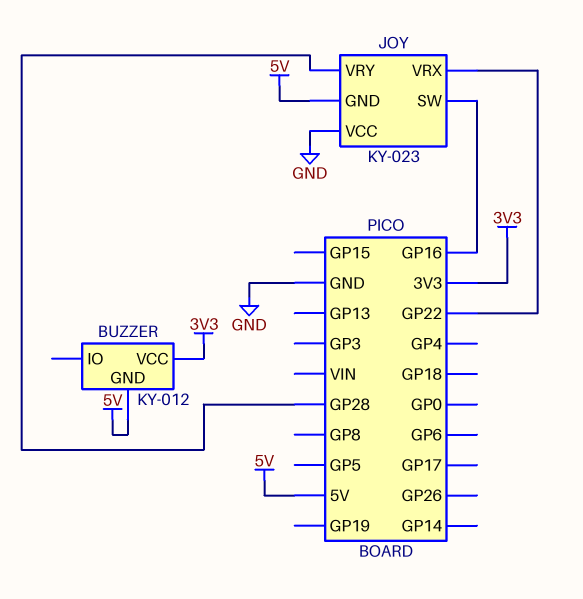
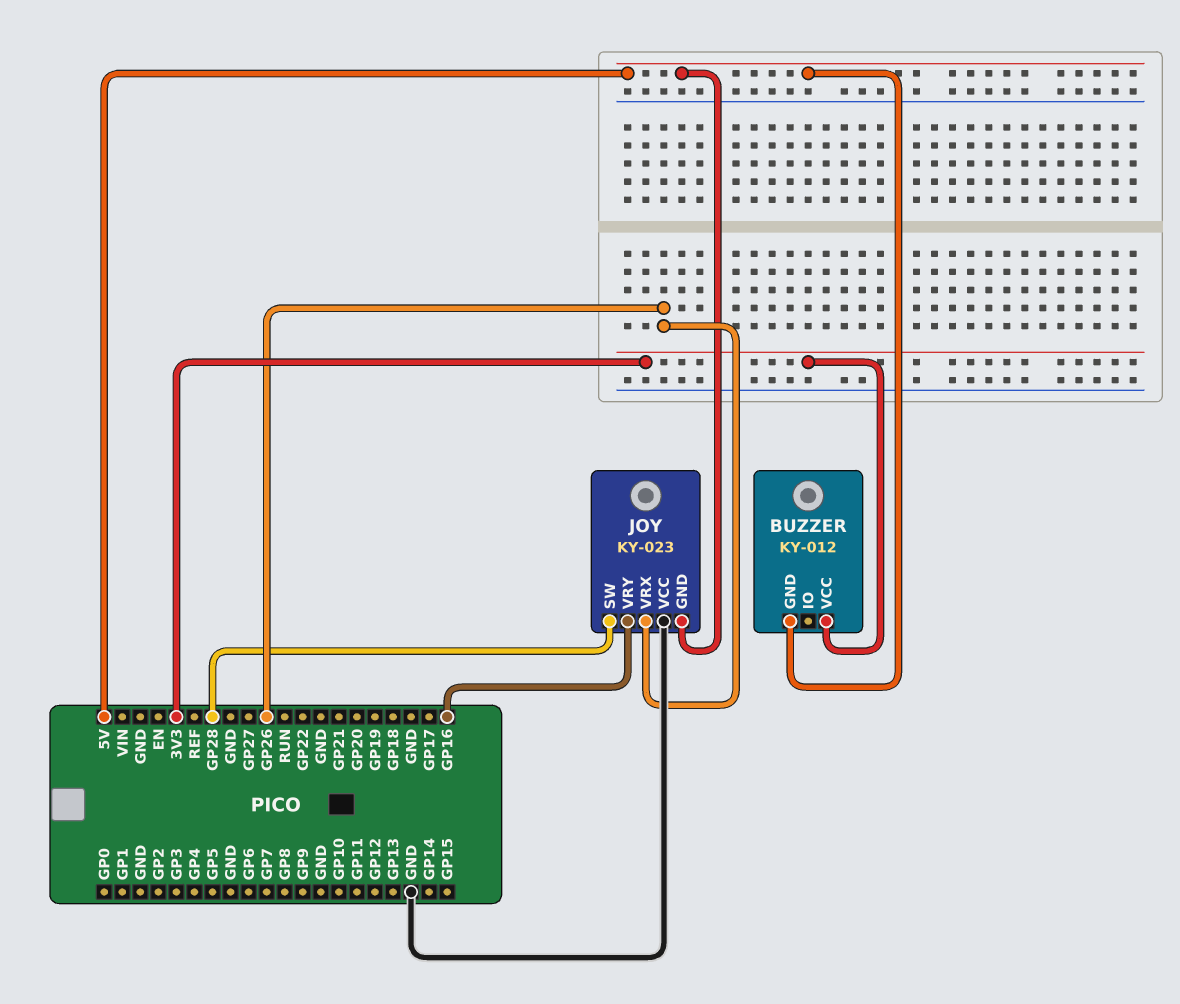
JOY pin SW: GP16 -> GP28
JOY pin VRX: GP22 -> GP26
JOY pin VRY: GP28 -> GP16

